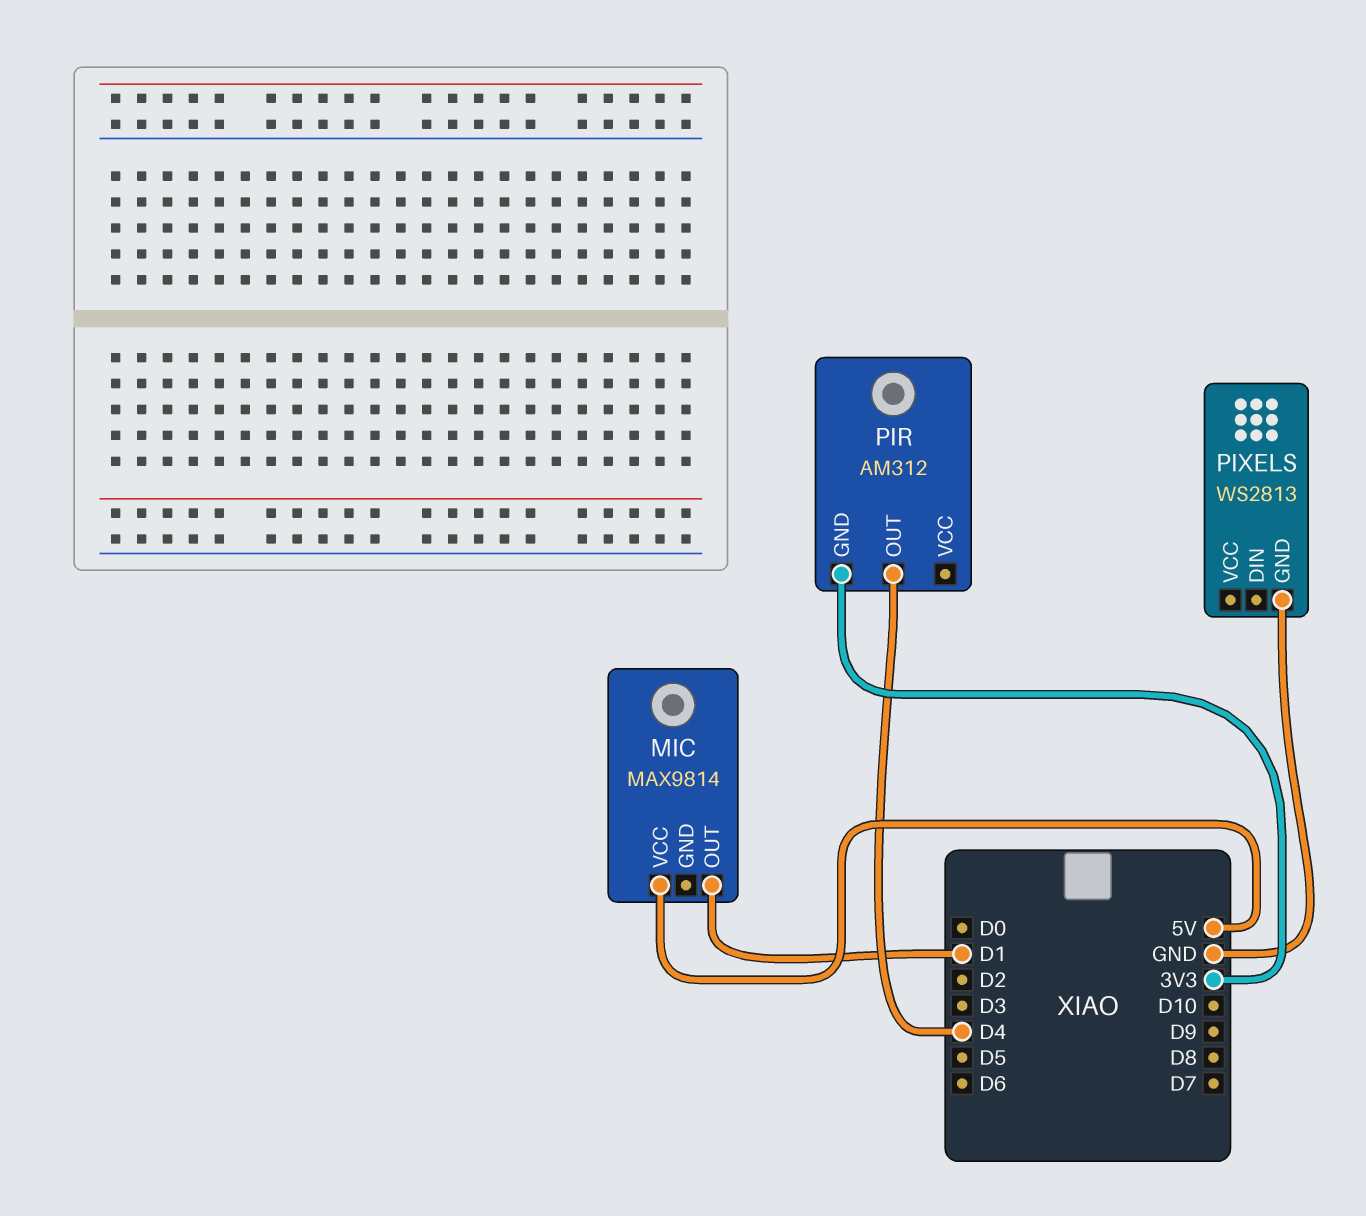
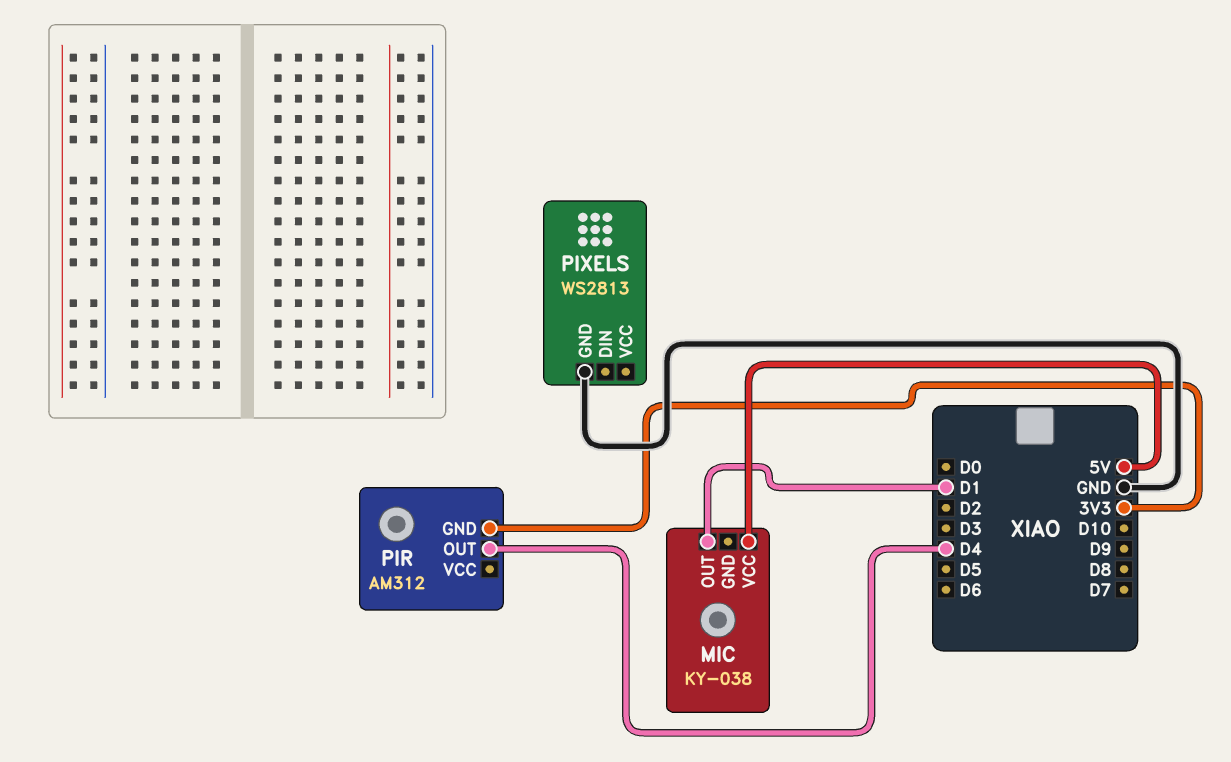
MIC: MAX9814 -> KY-038

